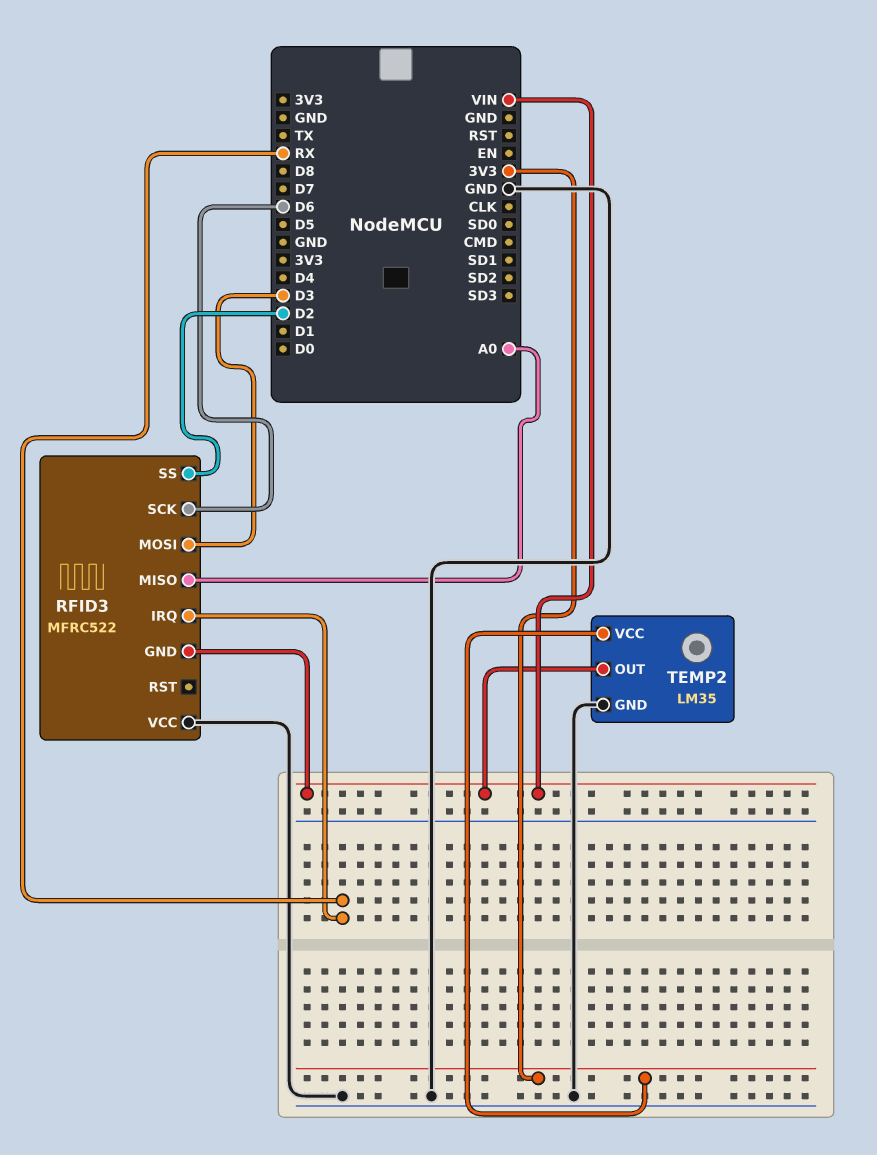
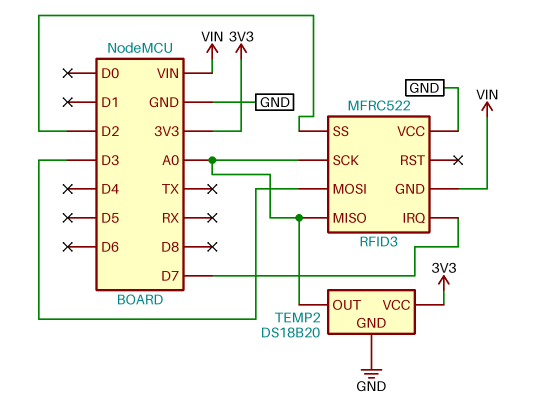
RFID3 pin IRQ: RX -> D7
RFID3 pin SCK: D6 -> A0
TEMP2: LM35 -> DS18B20
TEMP2 pin OUT: VIN -> A0

